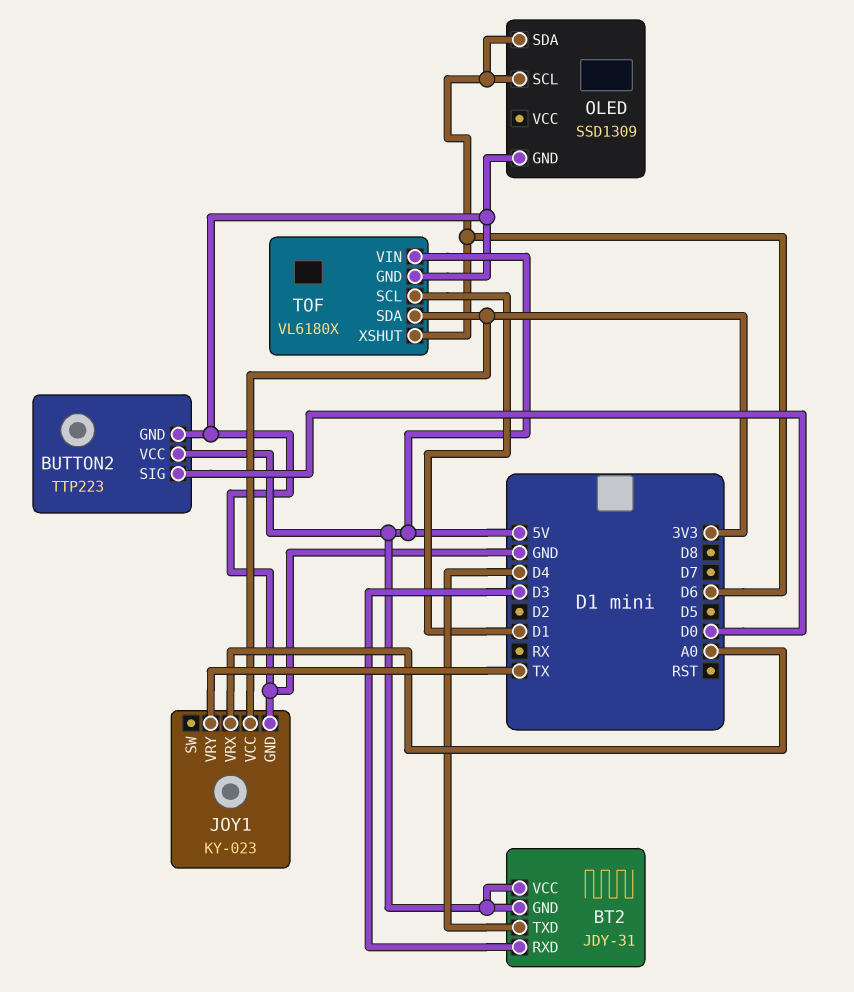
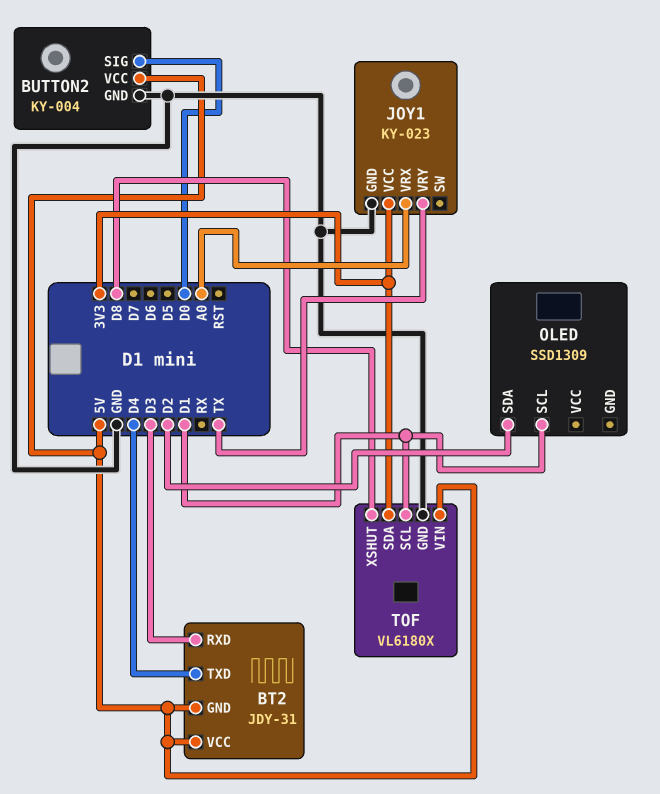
BUTTON2: TTP223 -> KY-004
OLED pin GND: GND -> none
OLED pin SCL: D6 -> D1
OLED pin SDA: D6 -> D2
TOF pin XSHUT: D6 -> D8

